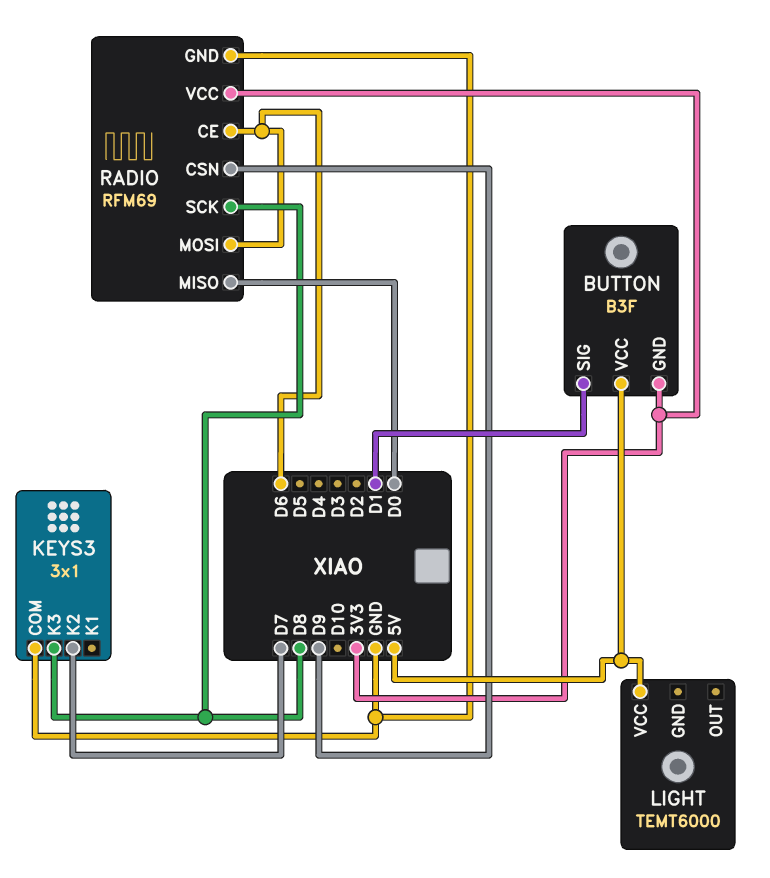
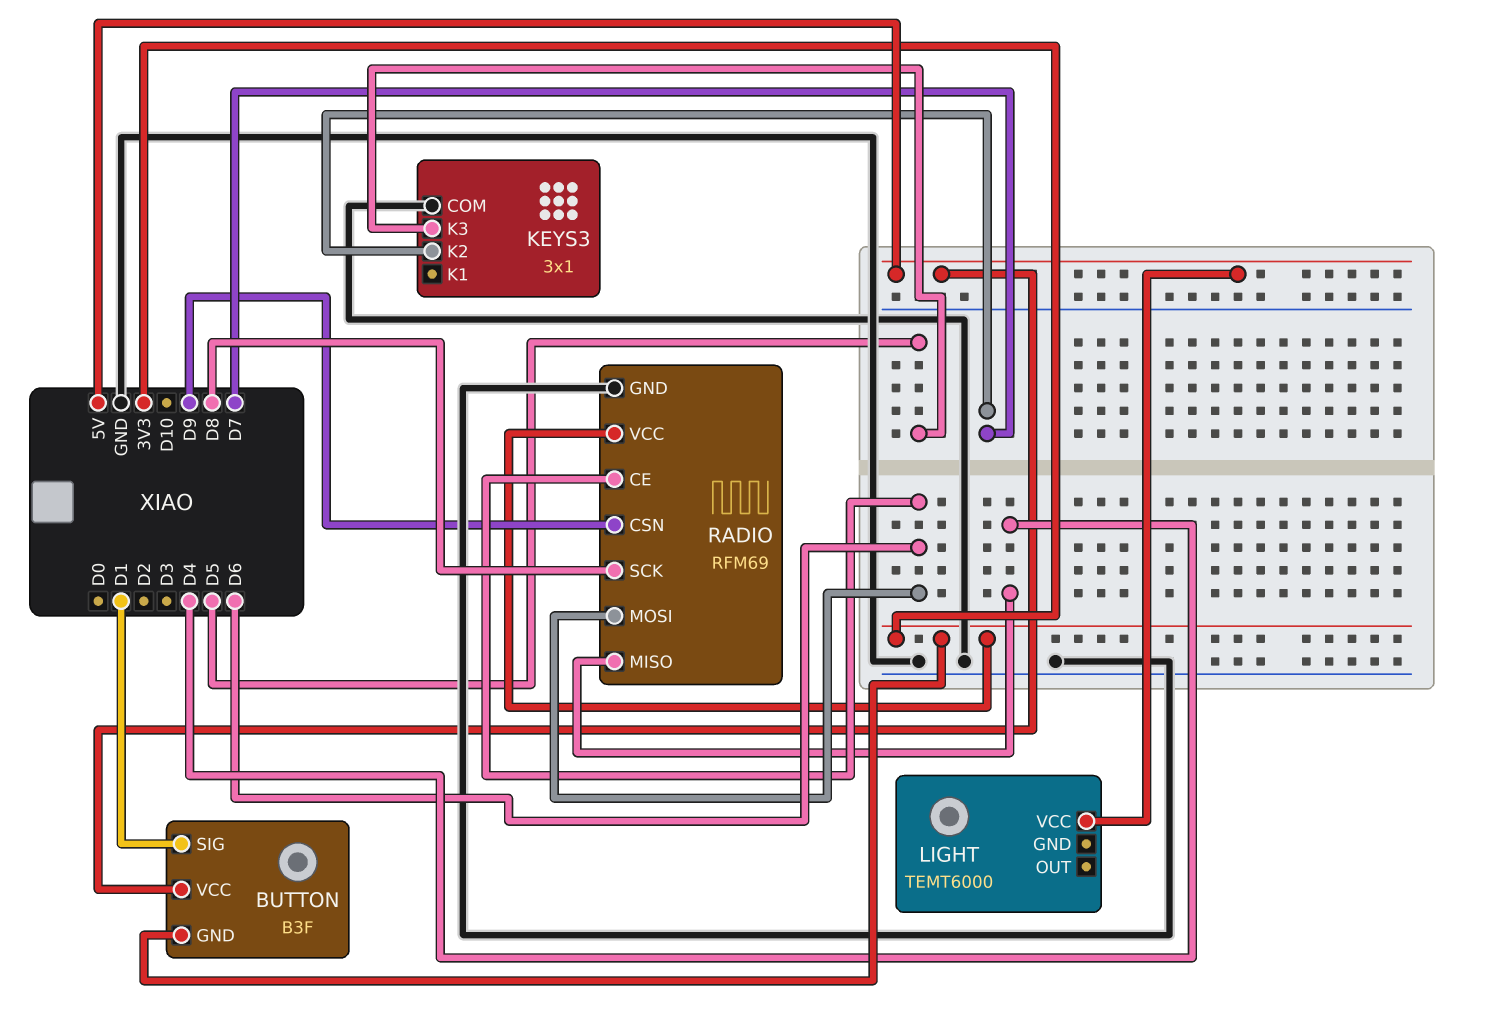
KEYS3 pin K3: D8 -> D5
RADIO pin MISO: D0 -> D4

